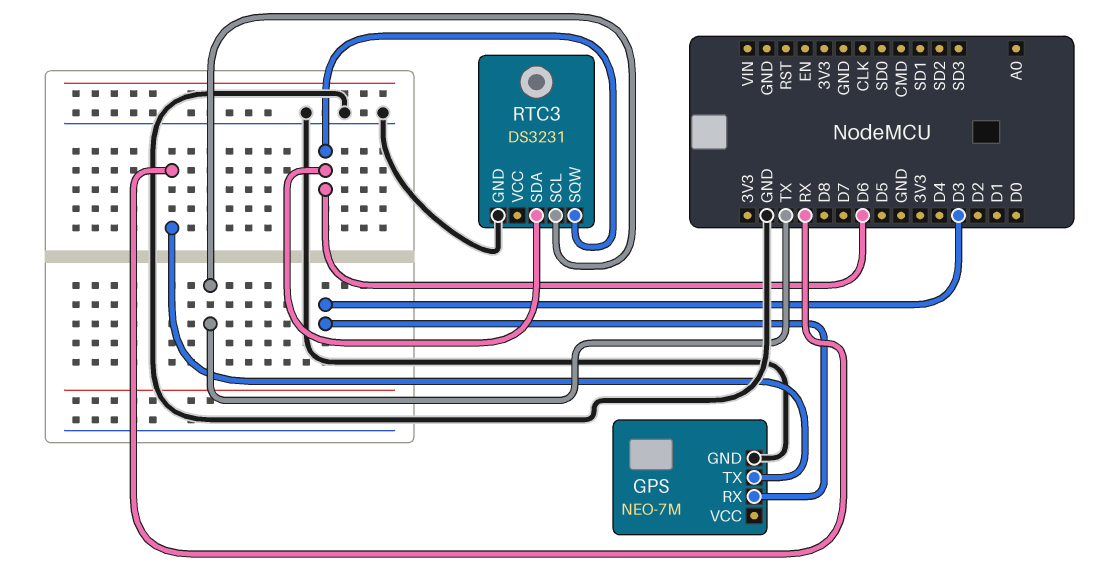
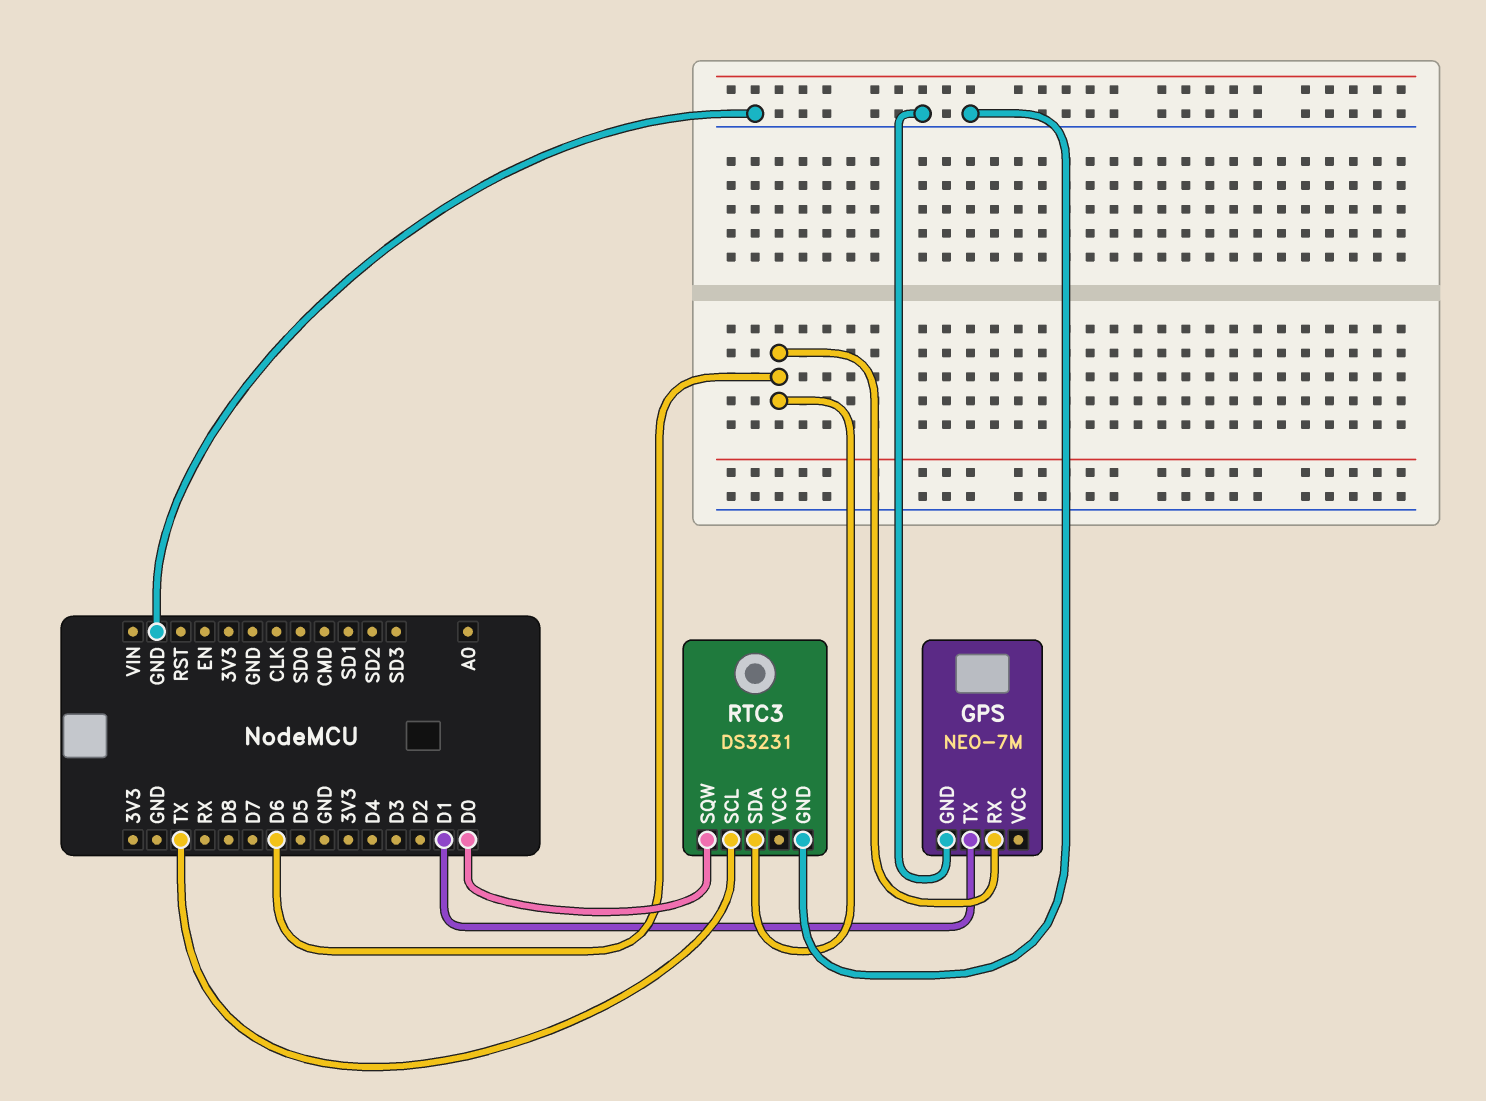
GPS pin RX: D3 -> D6
GPS pin TX: RX -> D1
RTC3 pin SQW: D6 -> D0

